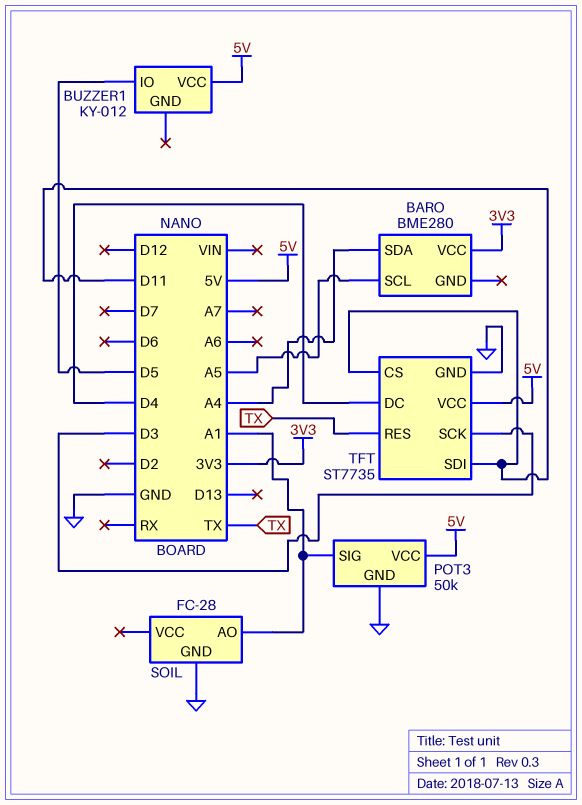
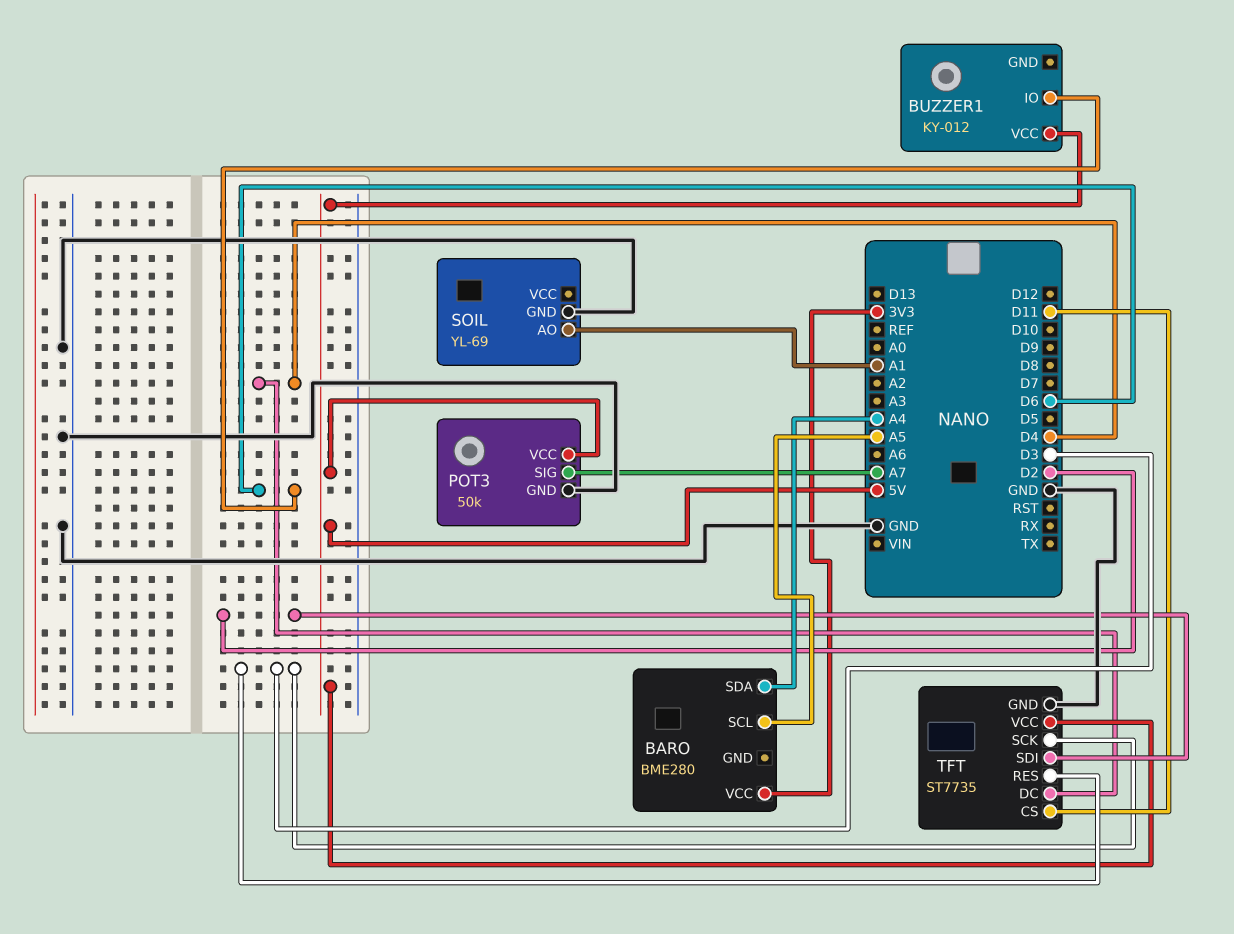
BUZZER1 pin IO: D5 -> D6
POT3 pin SIG: A1 -> A7
SOIL: FC-28 -> YL-69
TFT pin RES: TX -> D3
TFT pin SDI: D11 -> D2

